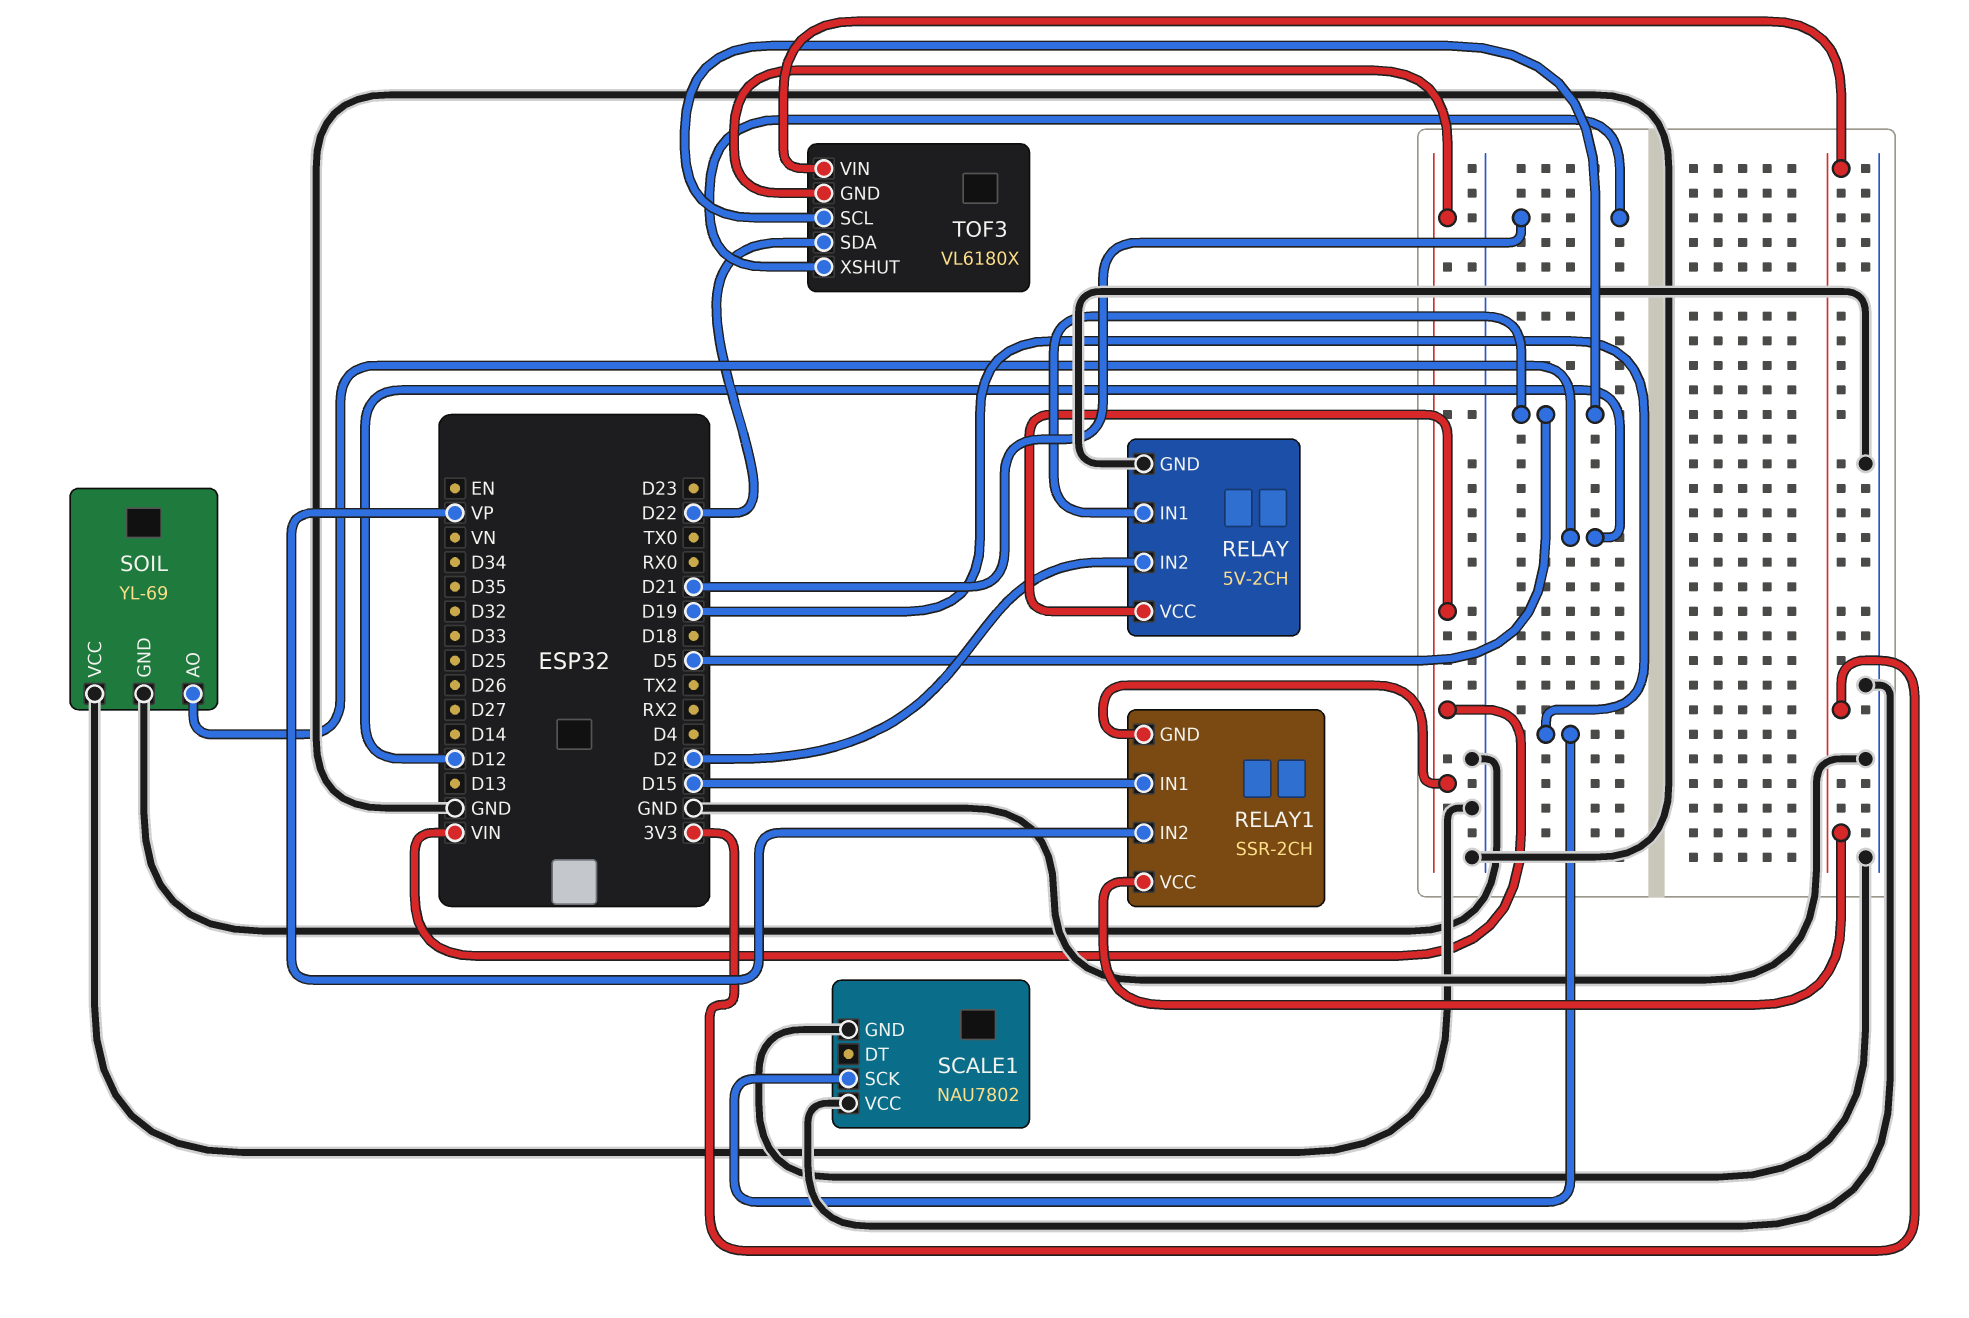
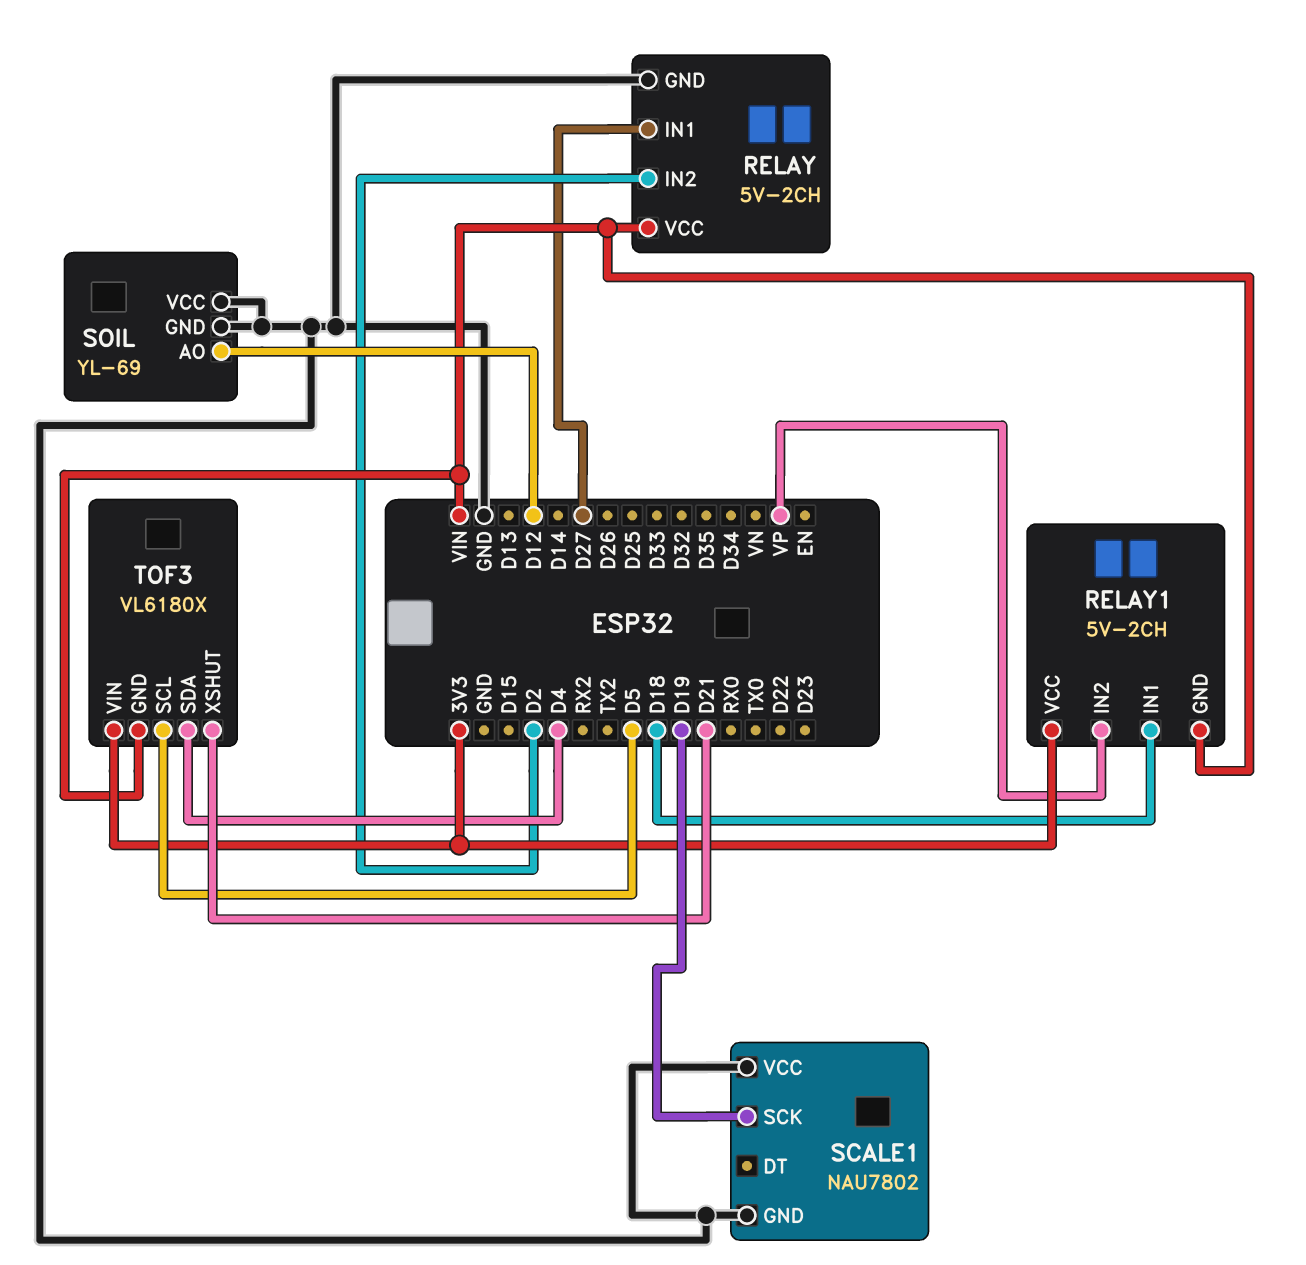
RELAY pin IN1: D5 -> D27
RELAY1: SSR-2CH -> 5V-2CH
RELAY1 pin IN1: D15 -> D18
TOF3 pin SDA: D22 -> D4

